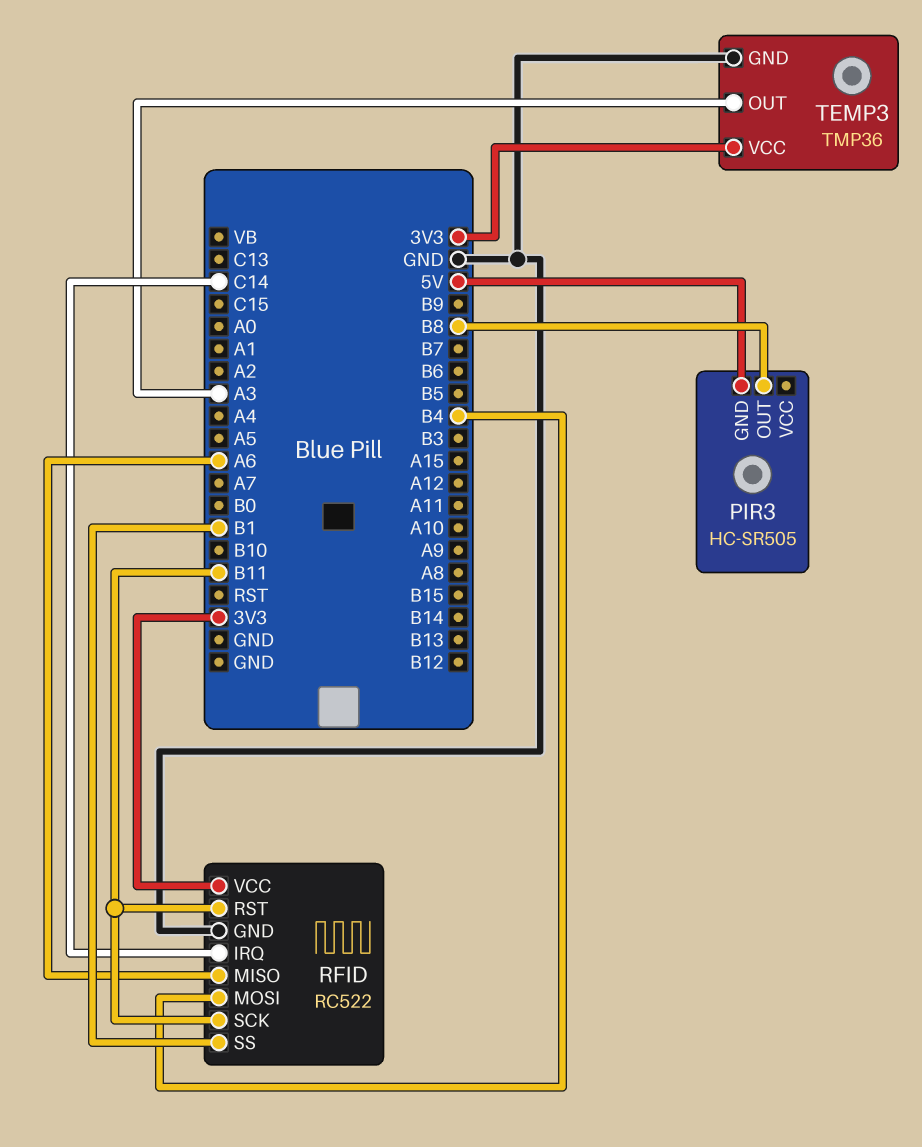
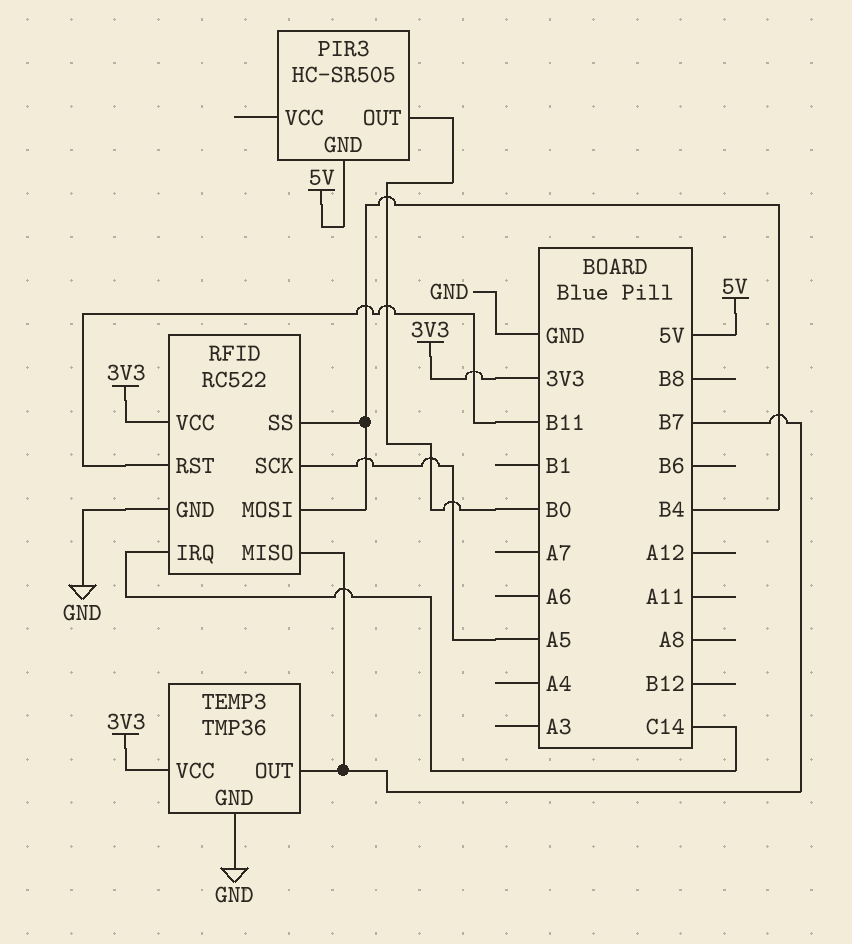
PIR3 pin OUT: B8 -> B0
RFID pin MISO: A6 -> B7
RFID pin SCK: B11 -> A5
RFID pin SS: B1 -> B4
TEMP3 pin OUT: A3 -> B7

